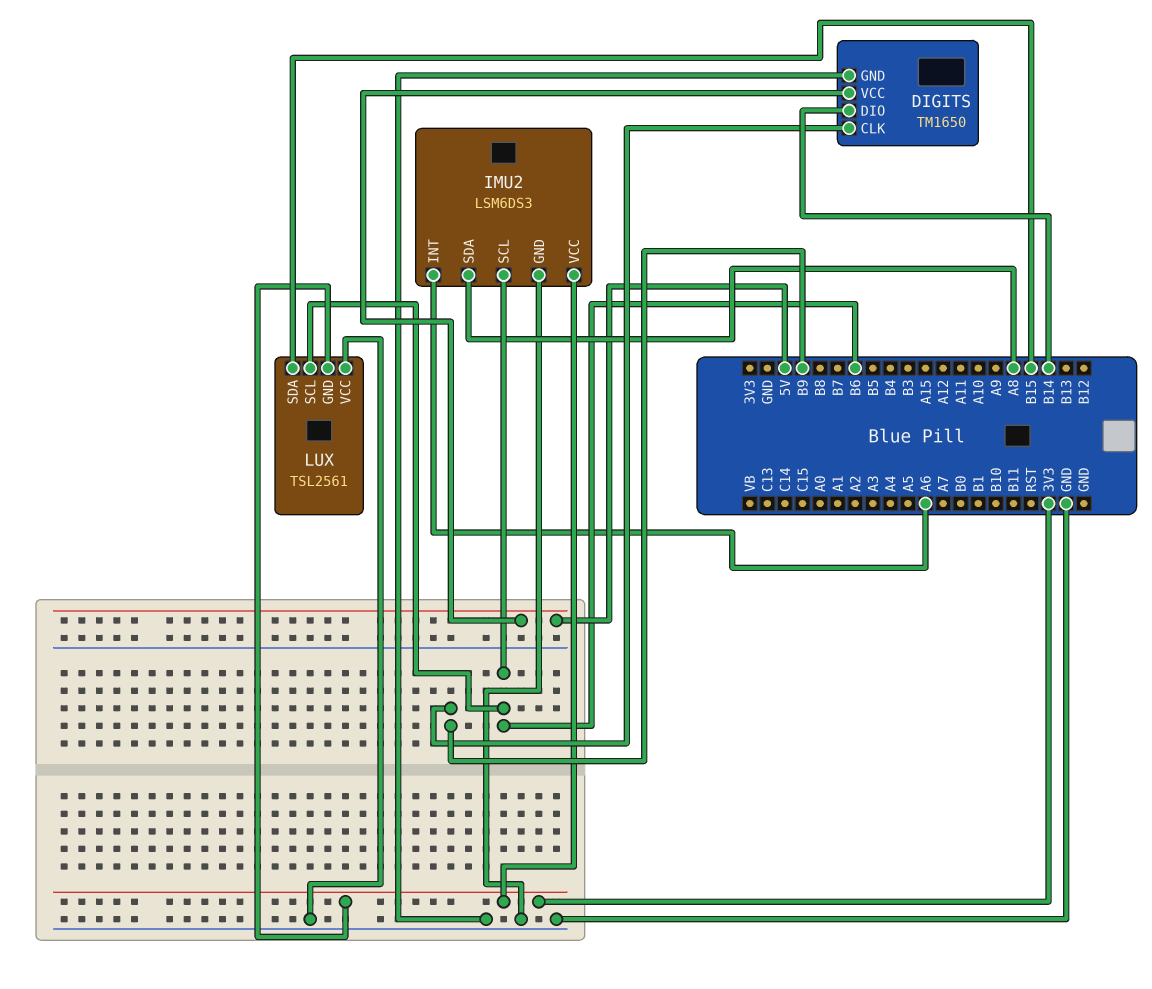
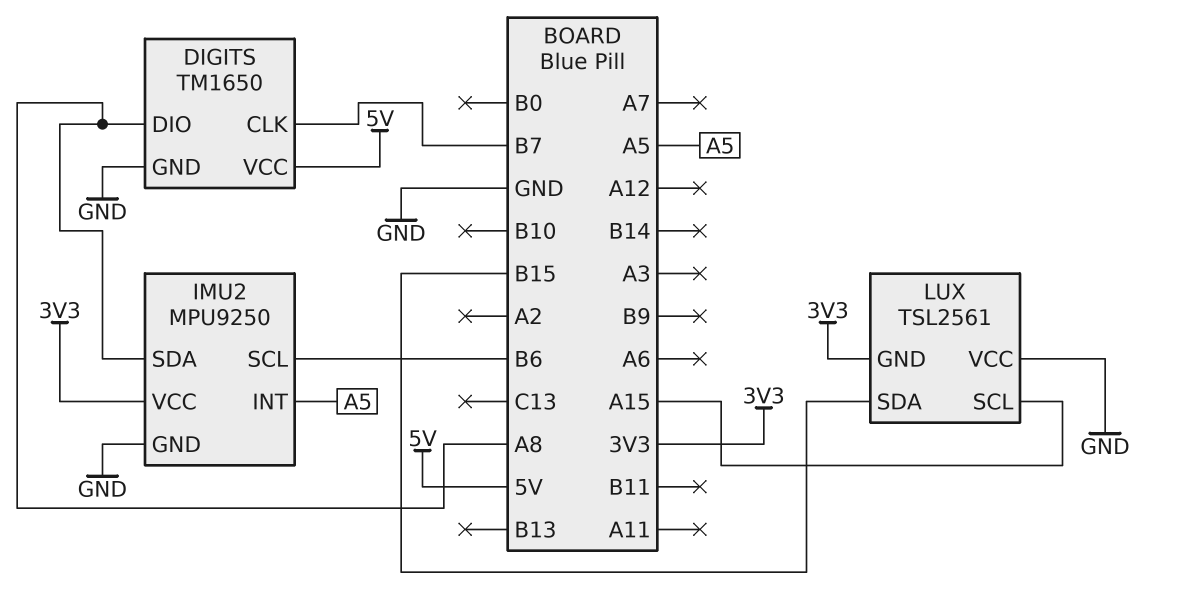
DIGITS pin CLK: B9 -> B7
DIGITS pin DIO: B14 -> A8
IMU2: LSM6DS3 -> MPU9250
IMU2 pin INT: A6 -> A5
LUX pin SCL: B6 -> A15

